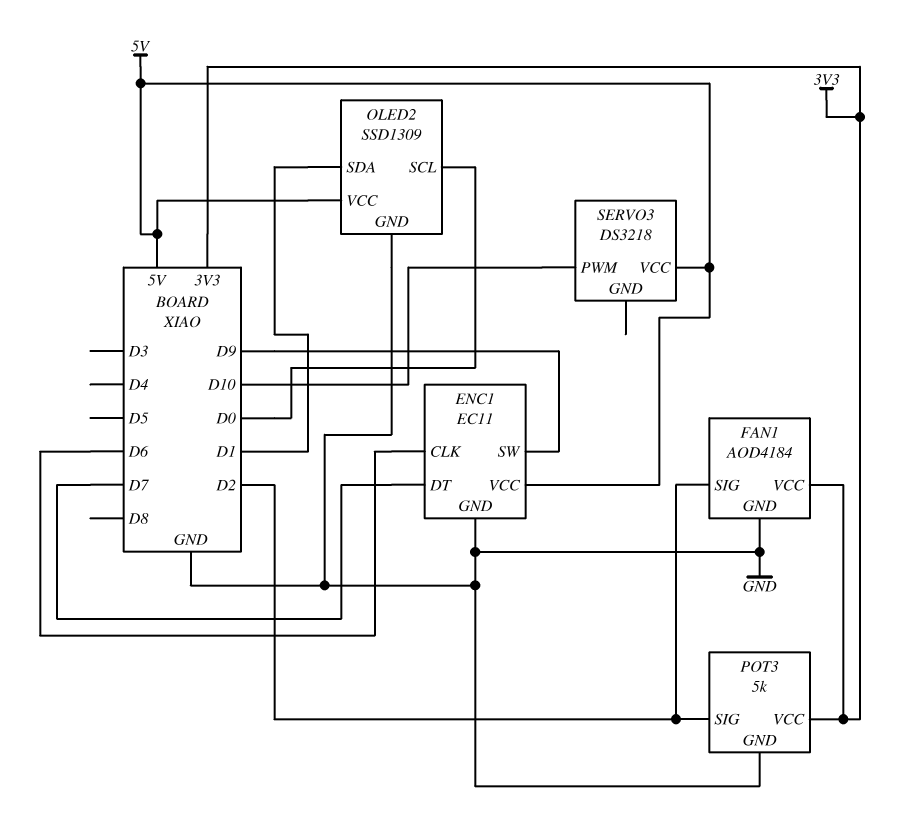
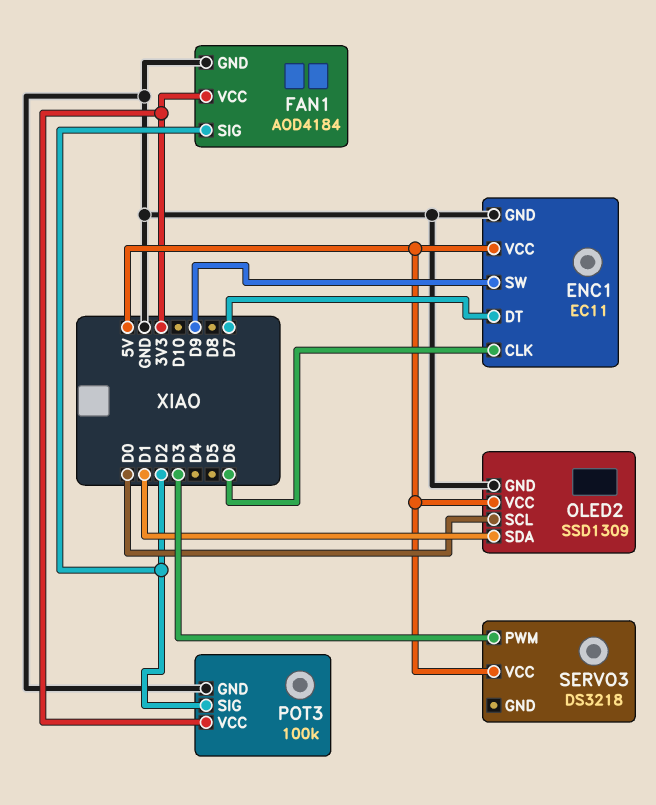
POT3: 5k -> 100k
SERVO3 pin PWM: D10 -> D3

